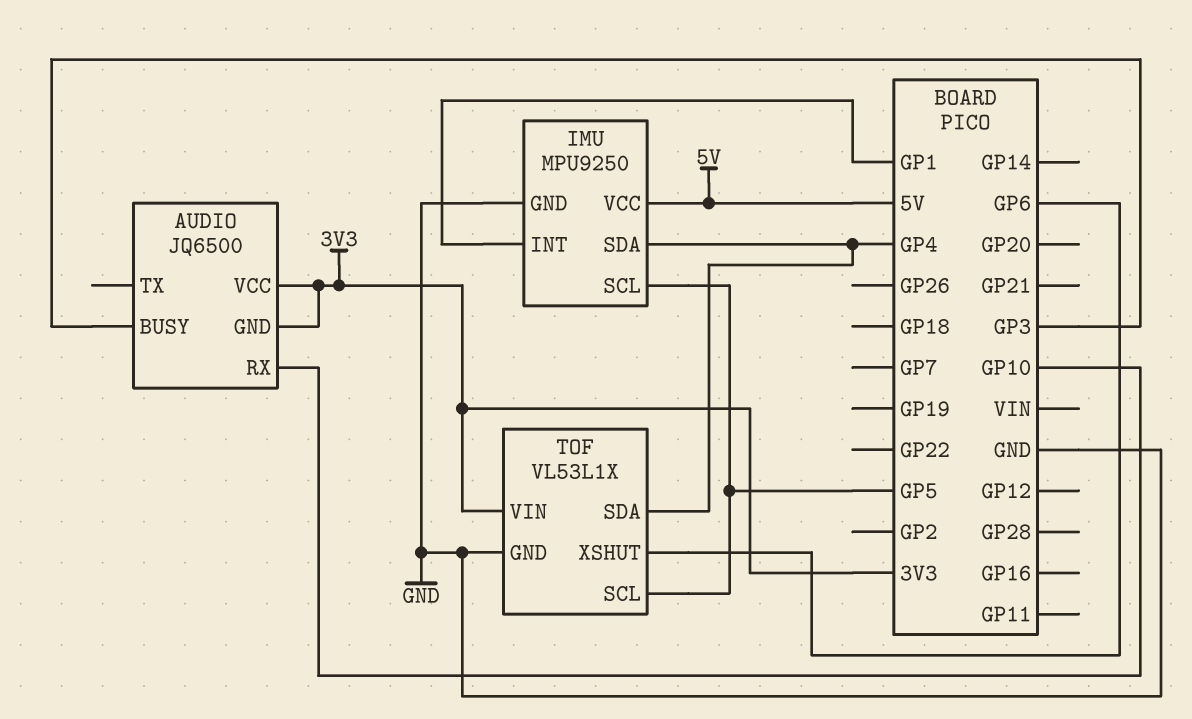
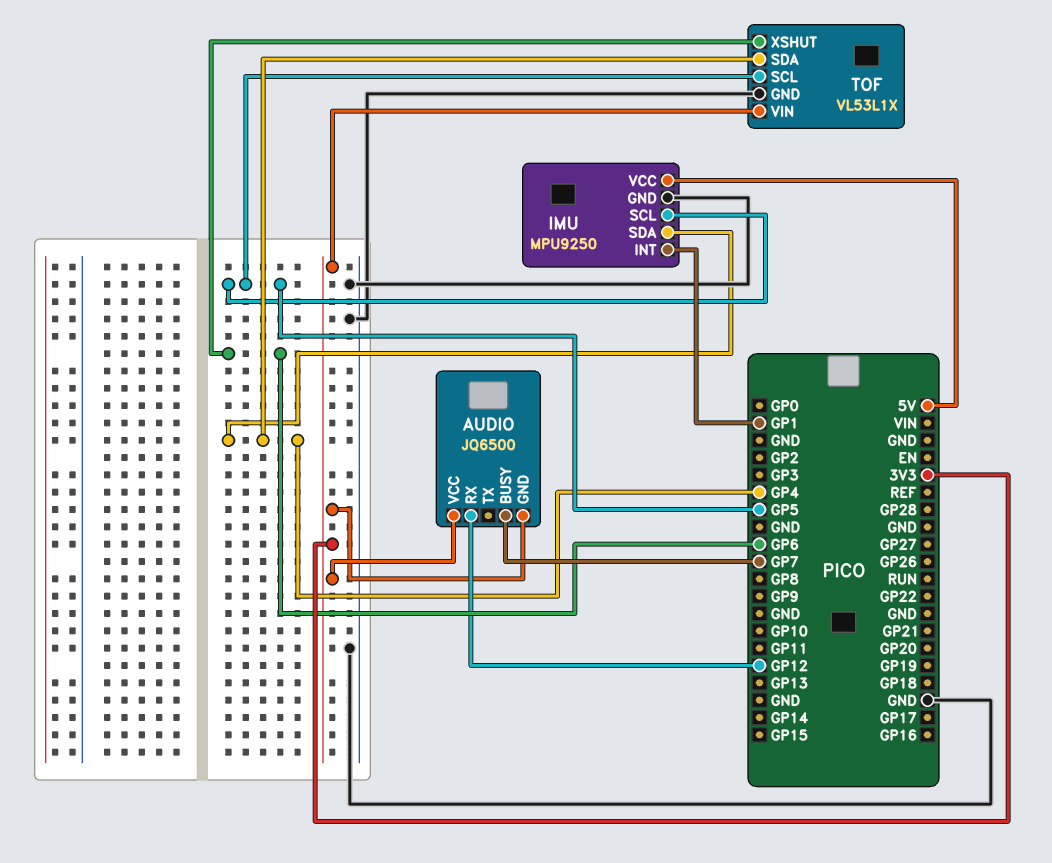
AUDIO pin BUSY: GP3 -> GP7
AUDIO pin RX: GP10 -> GP12

